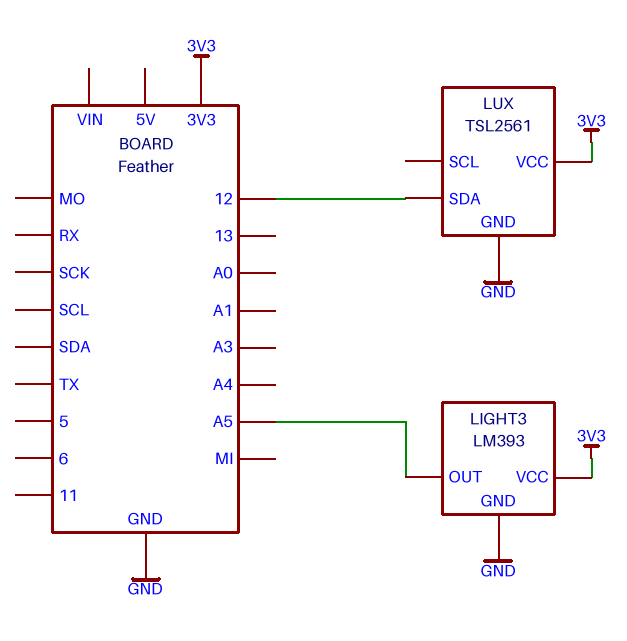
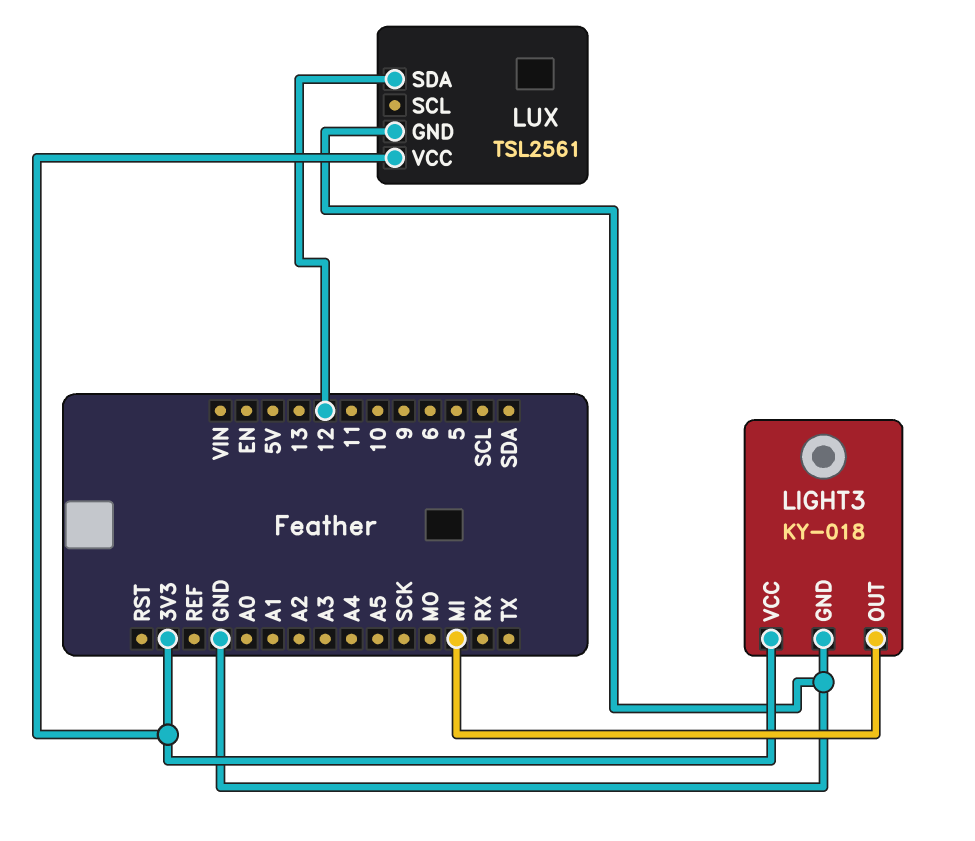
LIGHT3: LM393 -> KY-018
LIGHT3 pin OUT: A5 -> MI

